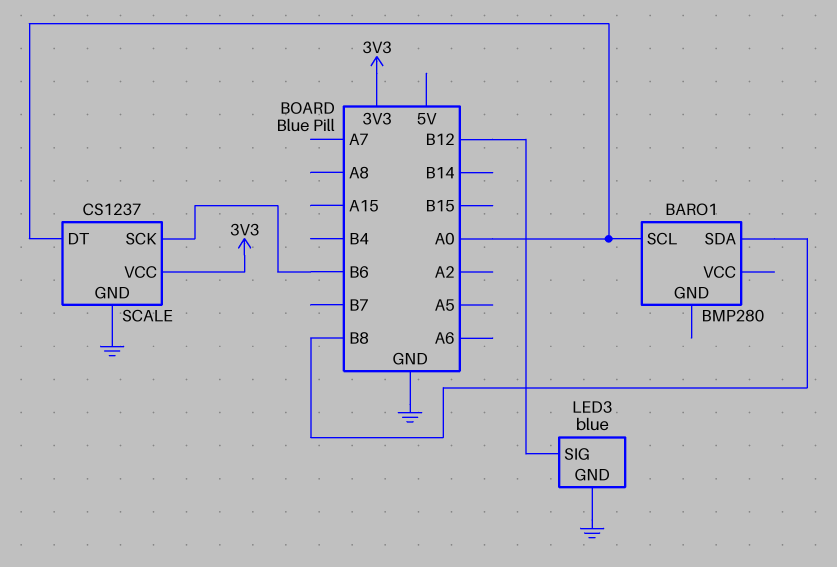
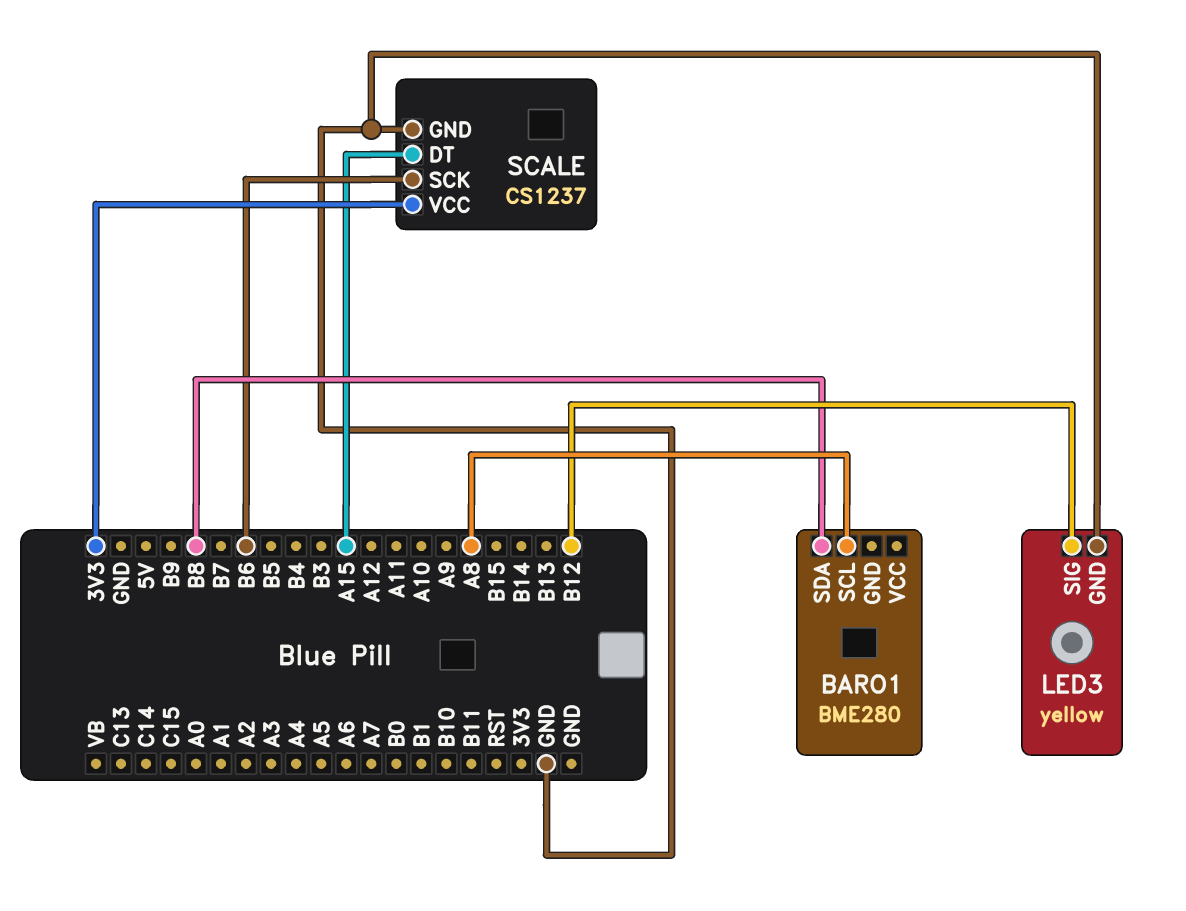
BARO1: BMP280 -> BME280
BARO1 pin SCL: A0 -> A8
LED3: blue -> yellow
SCALE pin DT: A0 -> A15

